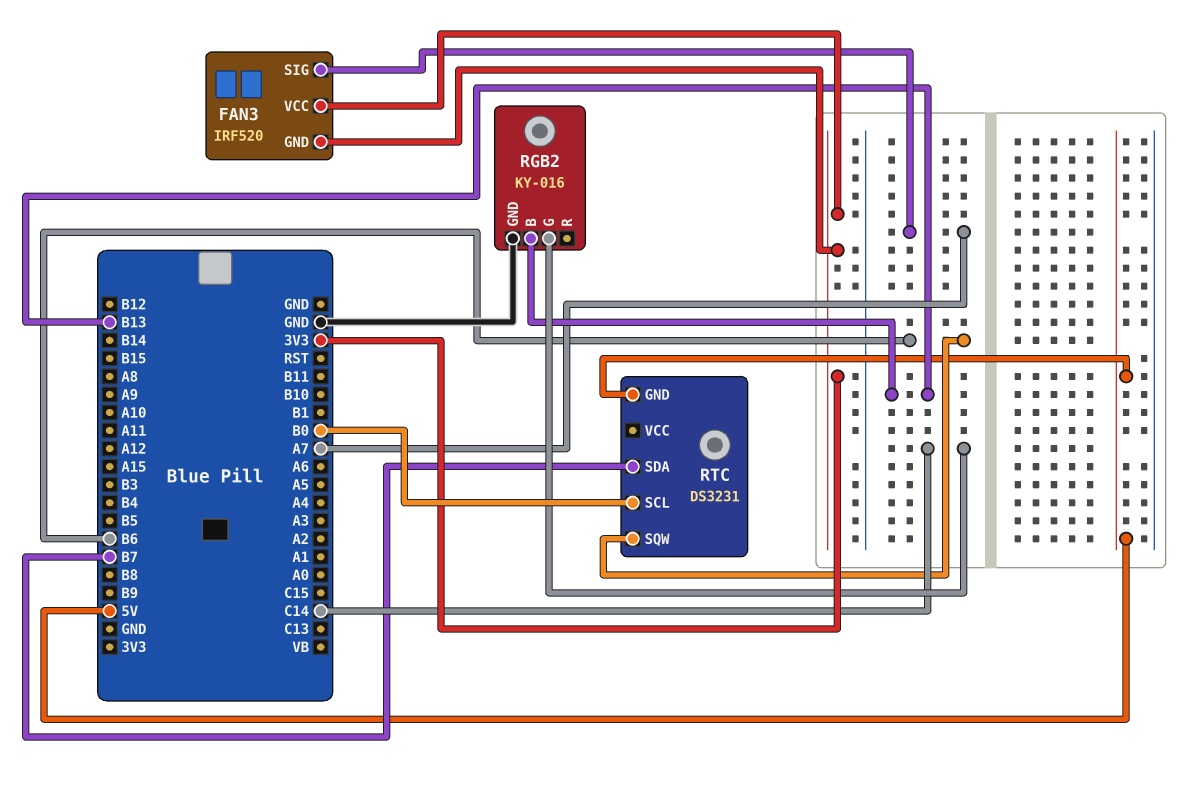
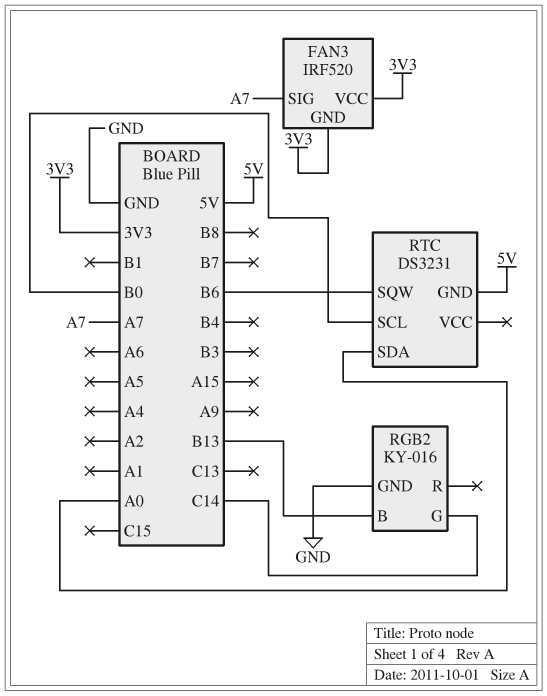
RTC pin SDA: B7 -> A0

